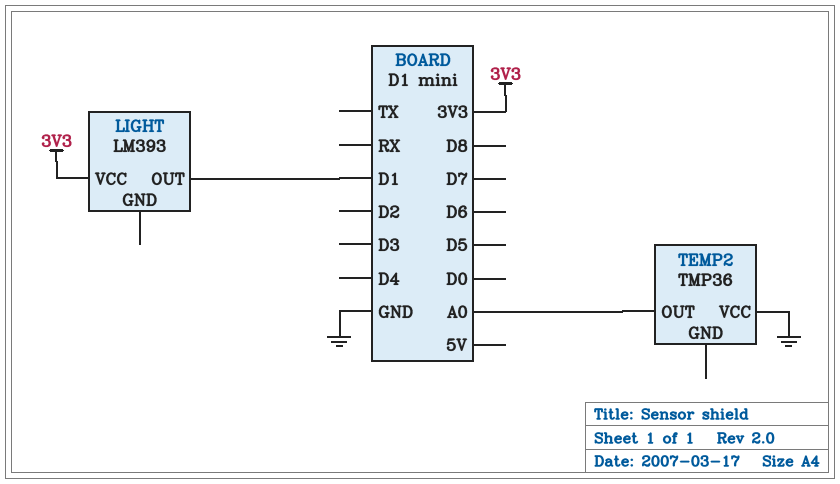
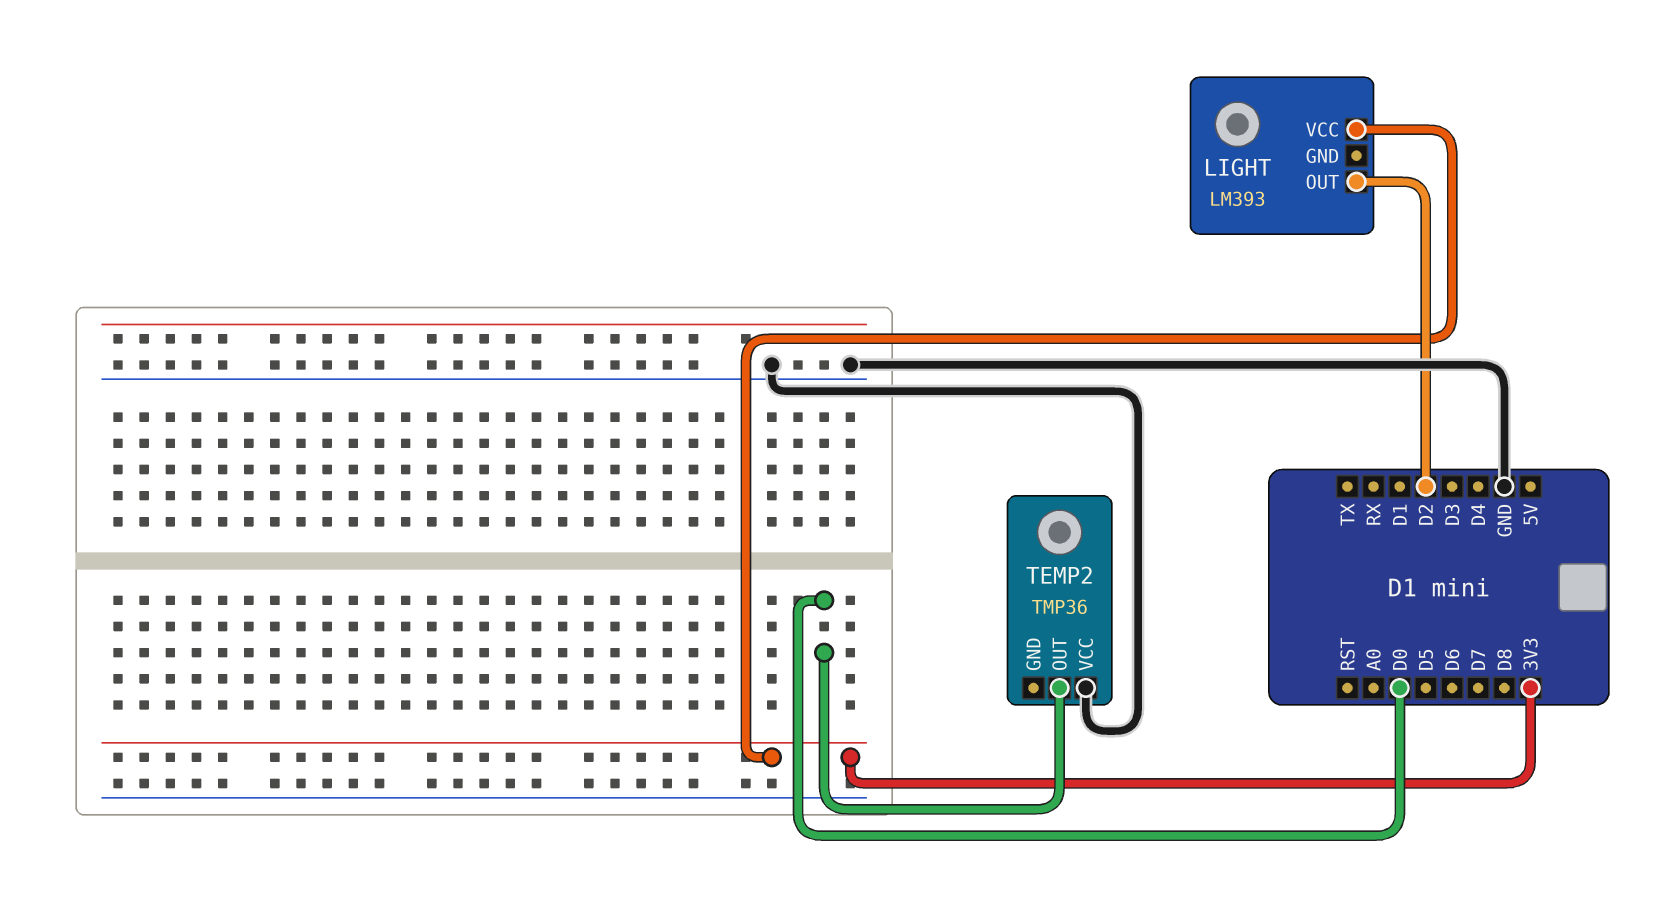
LIGHT pin OUT: D1 -> D2
TEMP2 pin OUT: A0 -> D0

